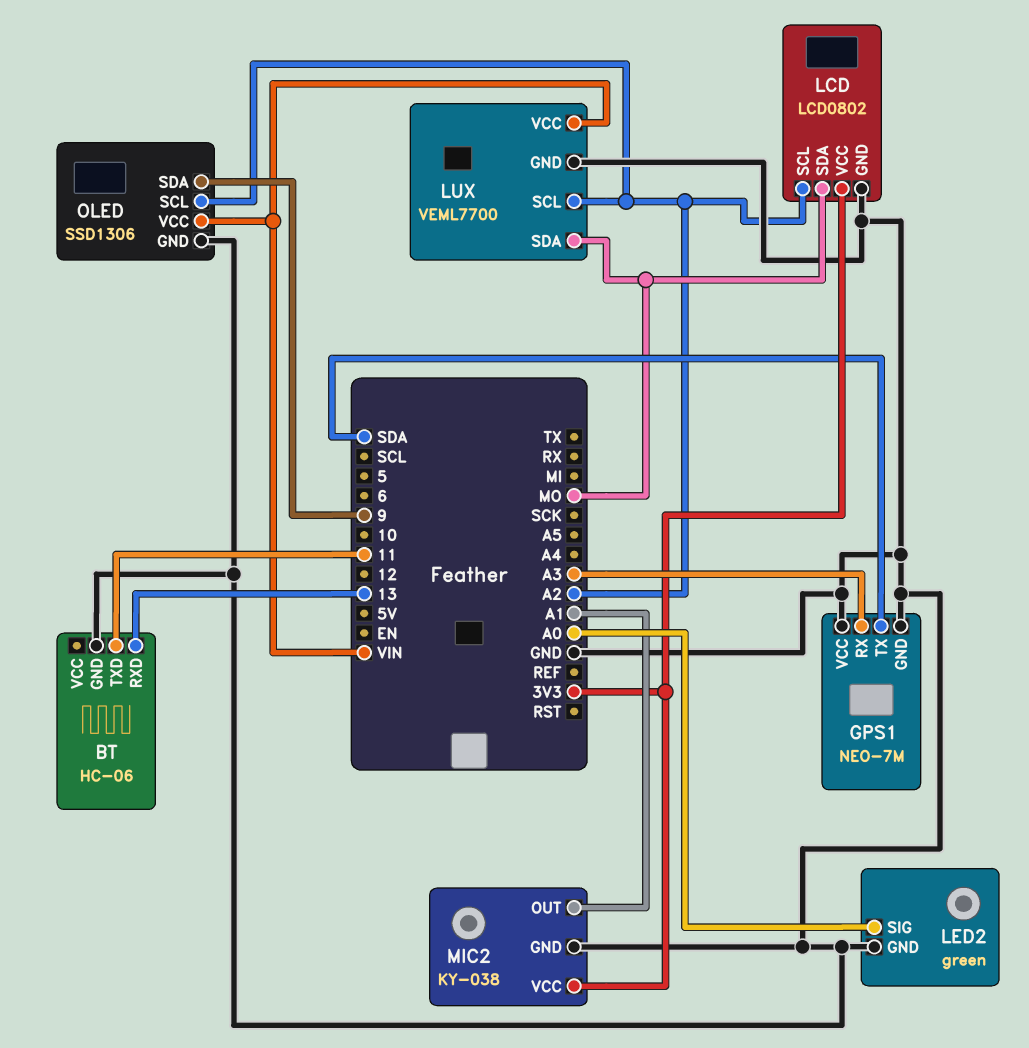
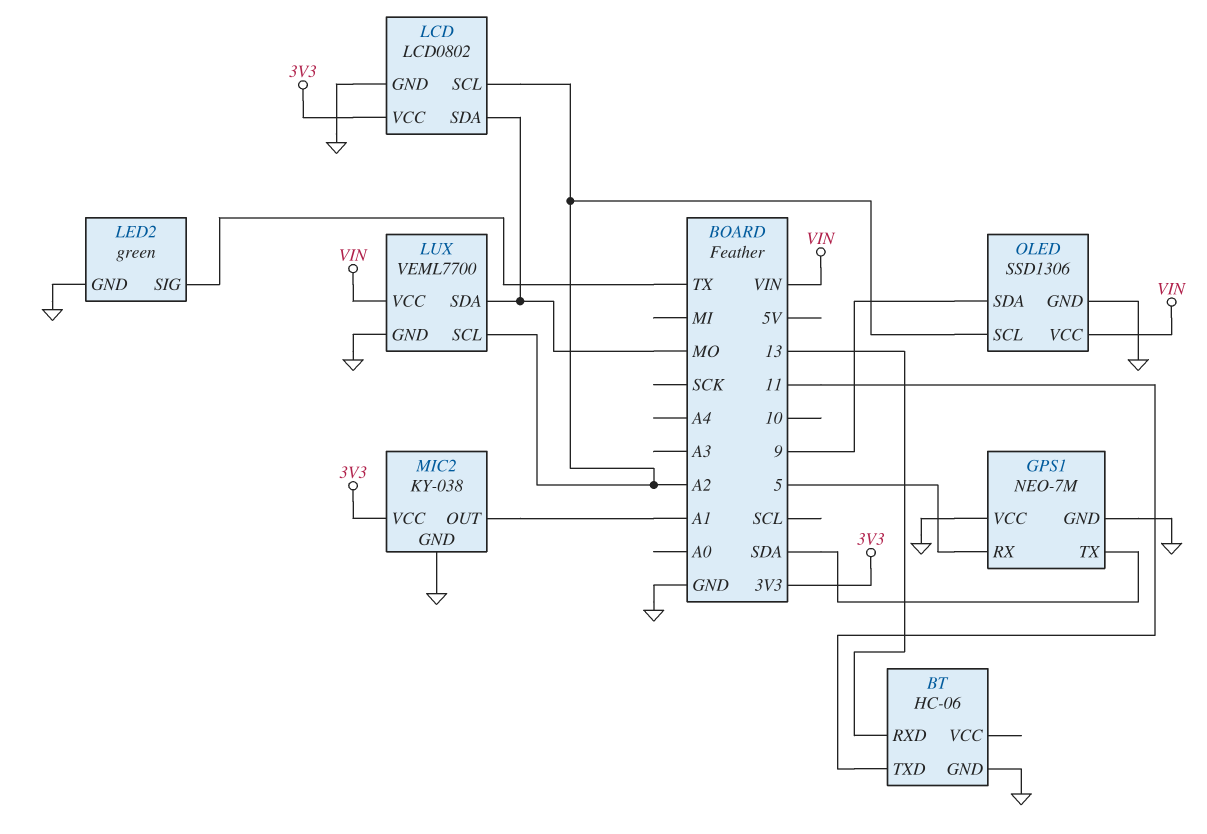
GPS1 pin RX: A3 -> 5
LED2 pin SIG: A0 -> TX

